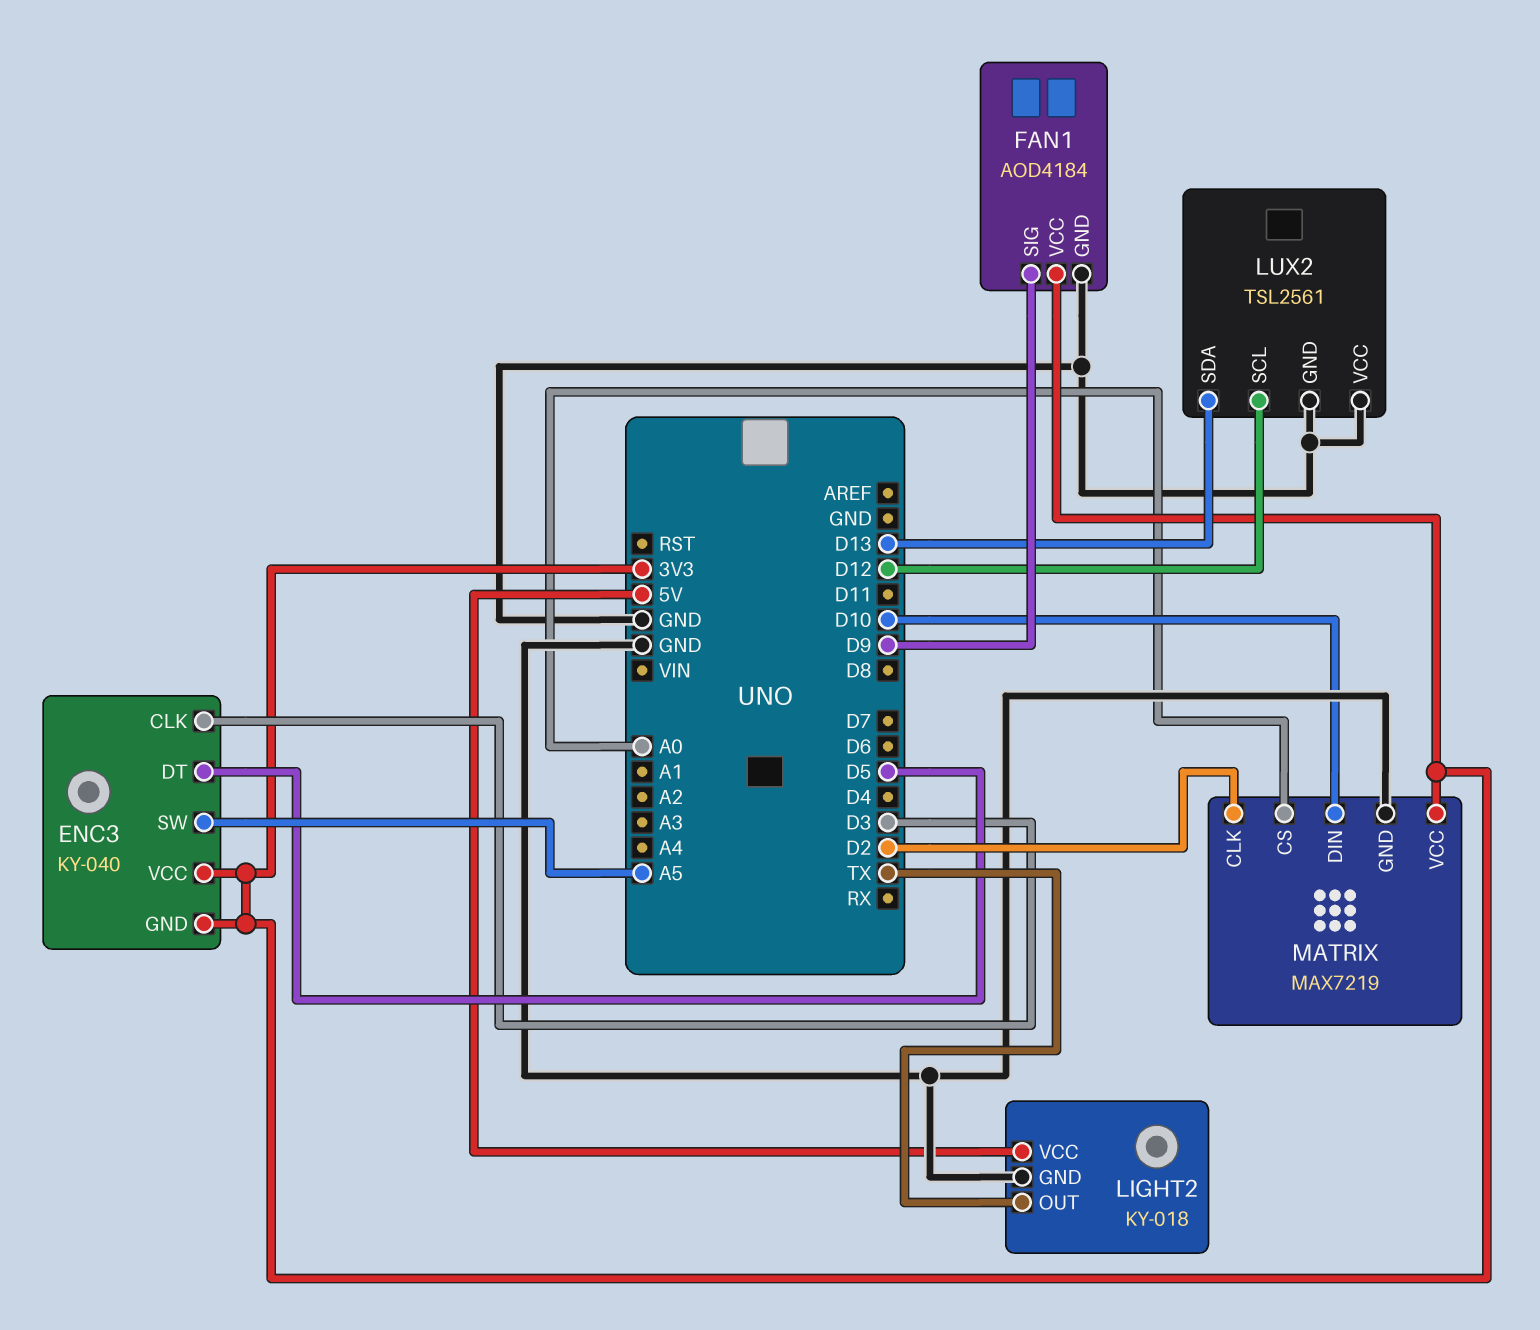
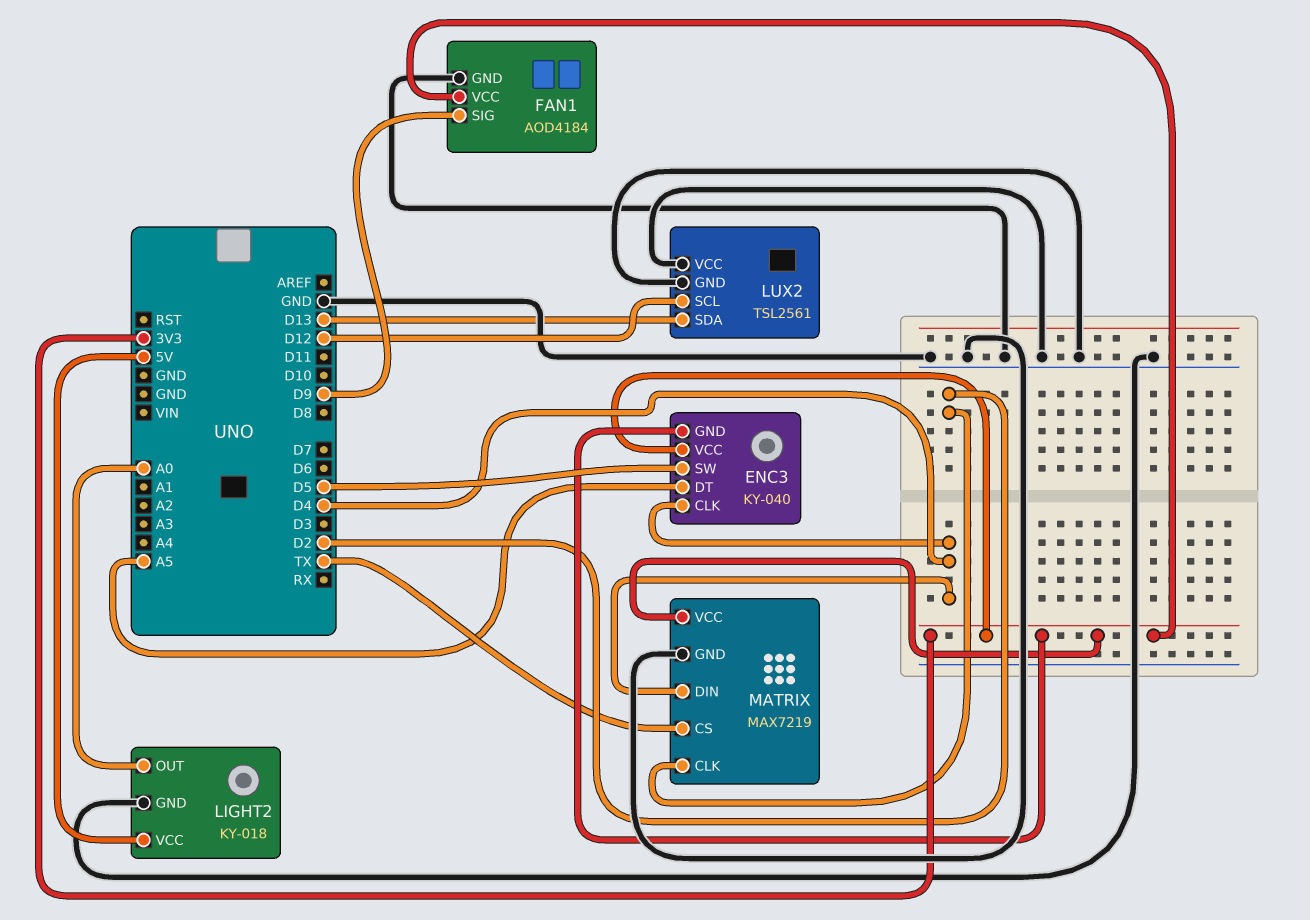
ENC3 pin CLK: D3 -> D4
ENC3 pin DT: D5 -> A5
ENC3 pin SW: A5 -> D5
LIGHT2 pin OUT: TX -> A0
MATRIX pin CS: A0 -> TX
MATRIX pin DIN: D10 -> D4

